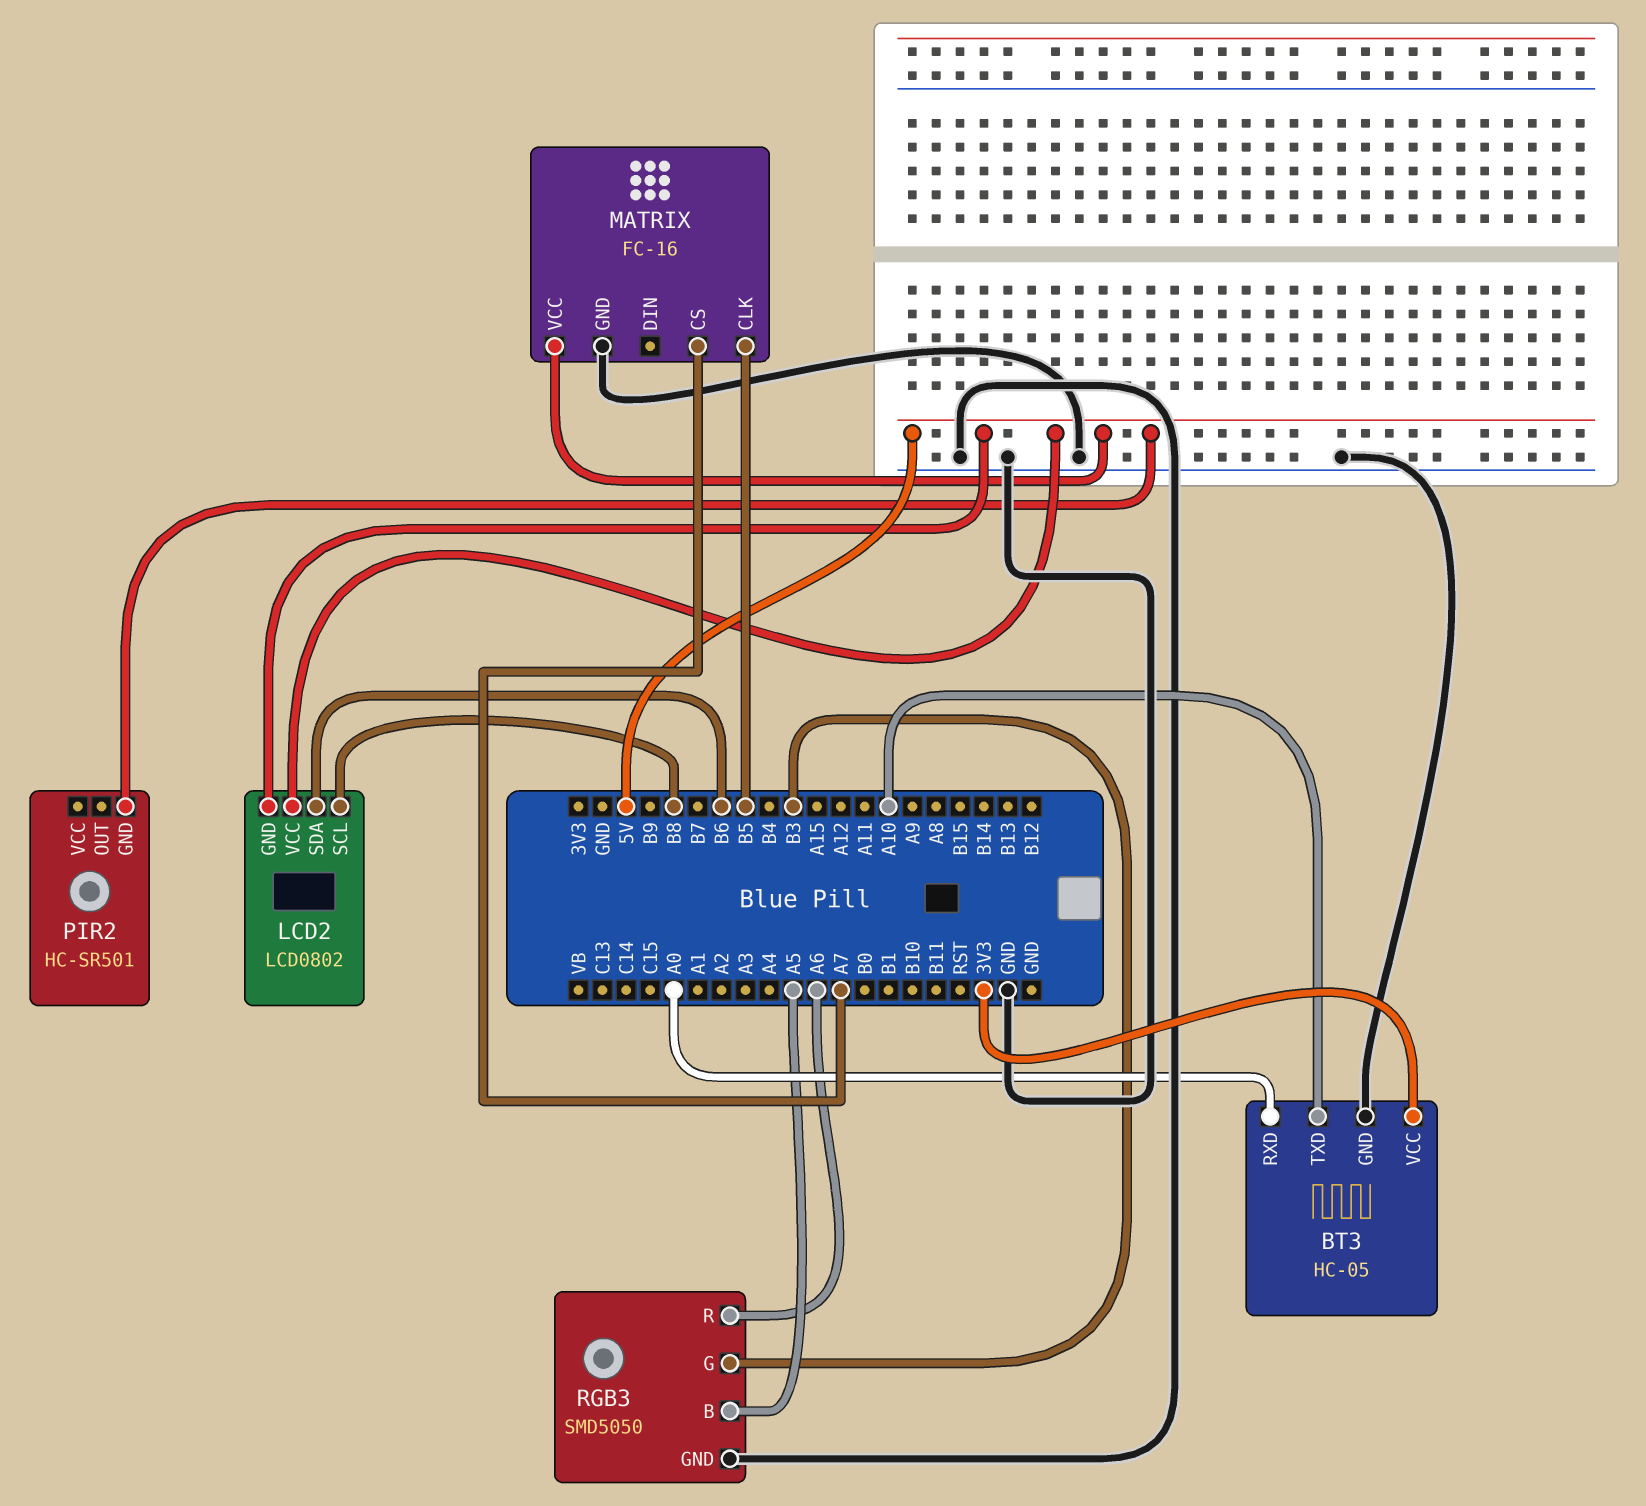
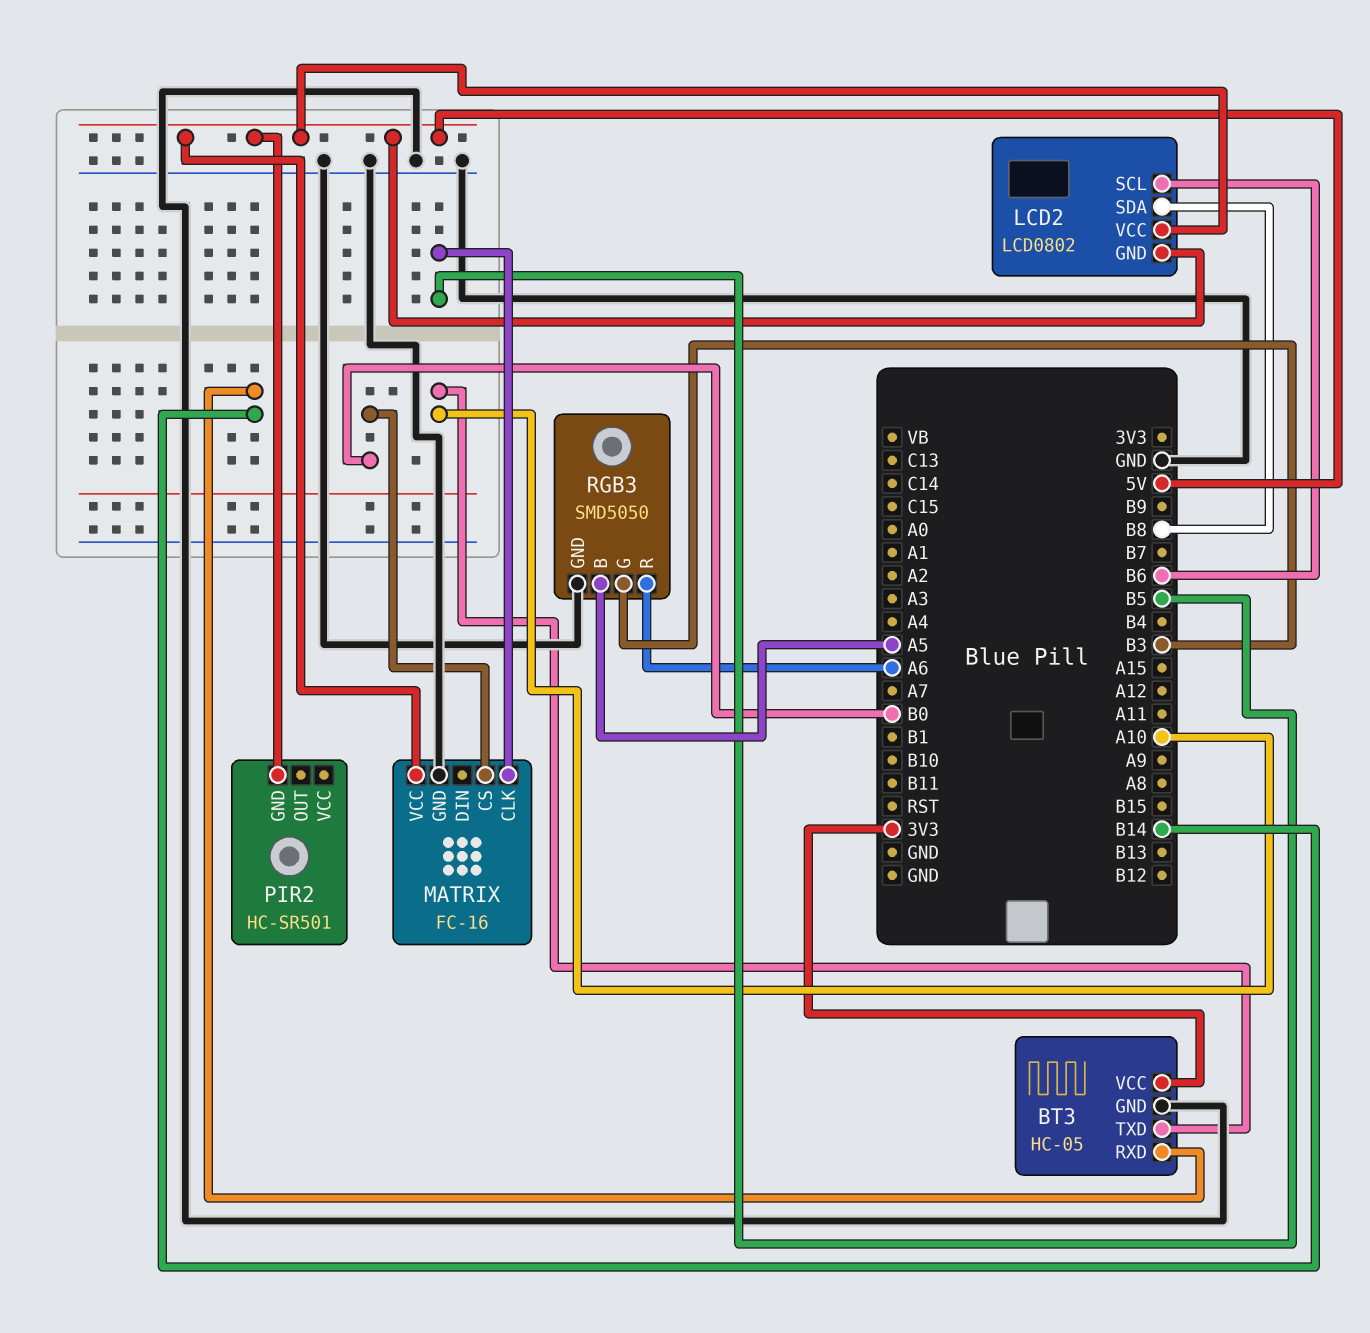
BT3 pin RXD: A0 -> B14
LCD2 pin SCL: B8 -> B6
LCD2 pin SDA: B6 -> B8
MATRIX pin CS: A7 -> B0

